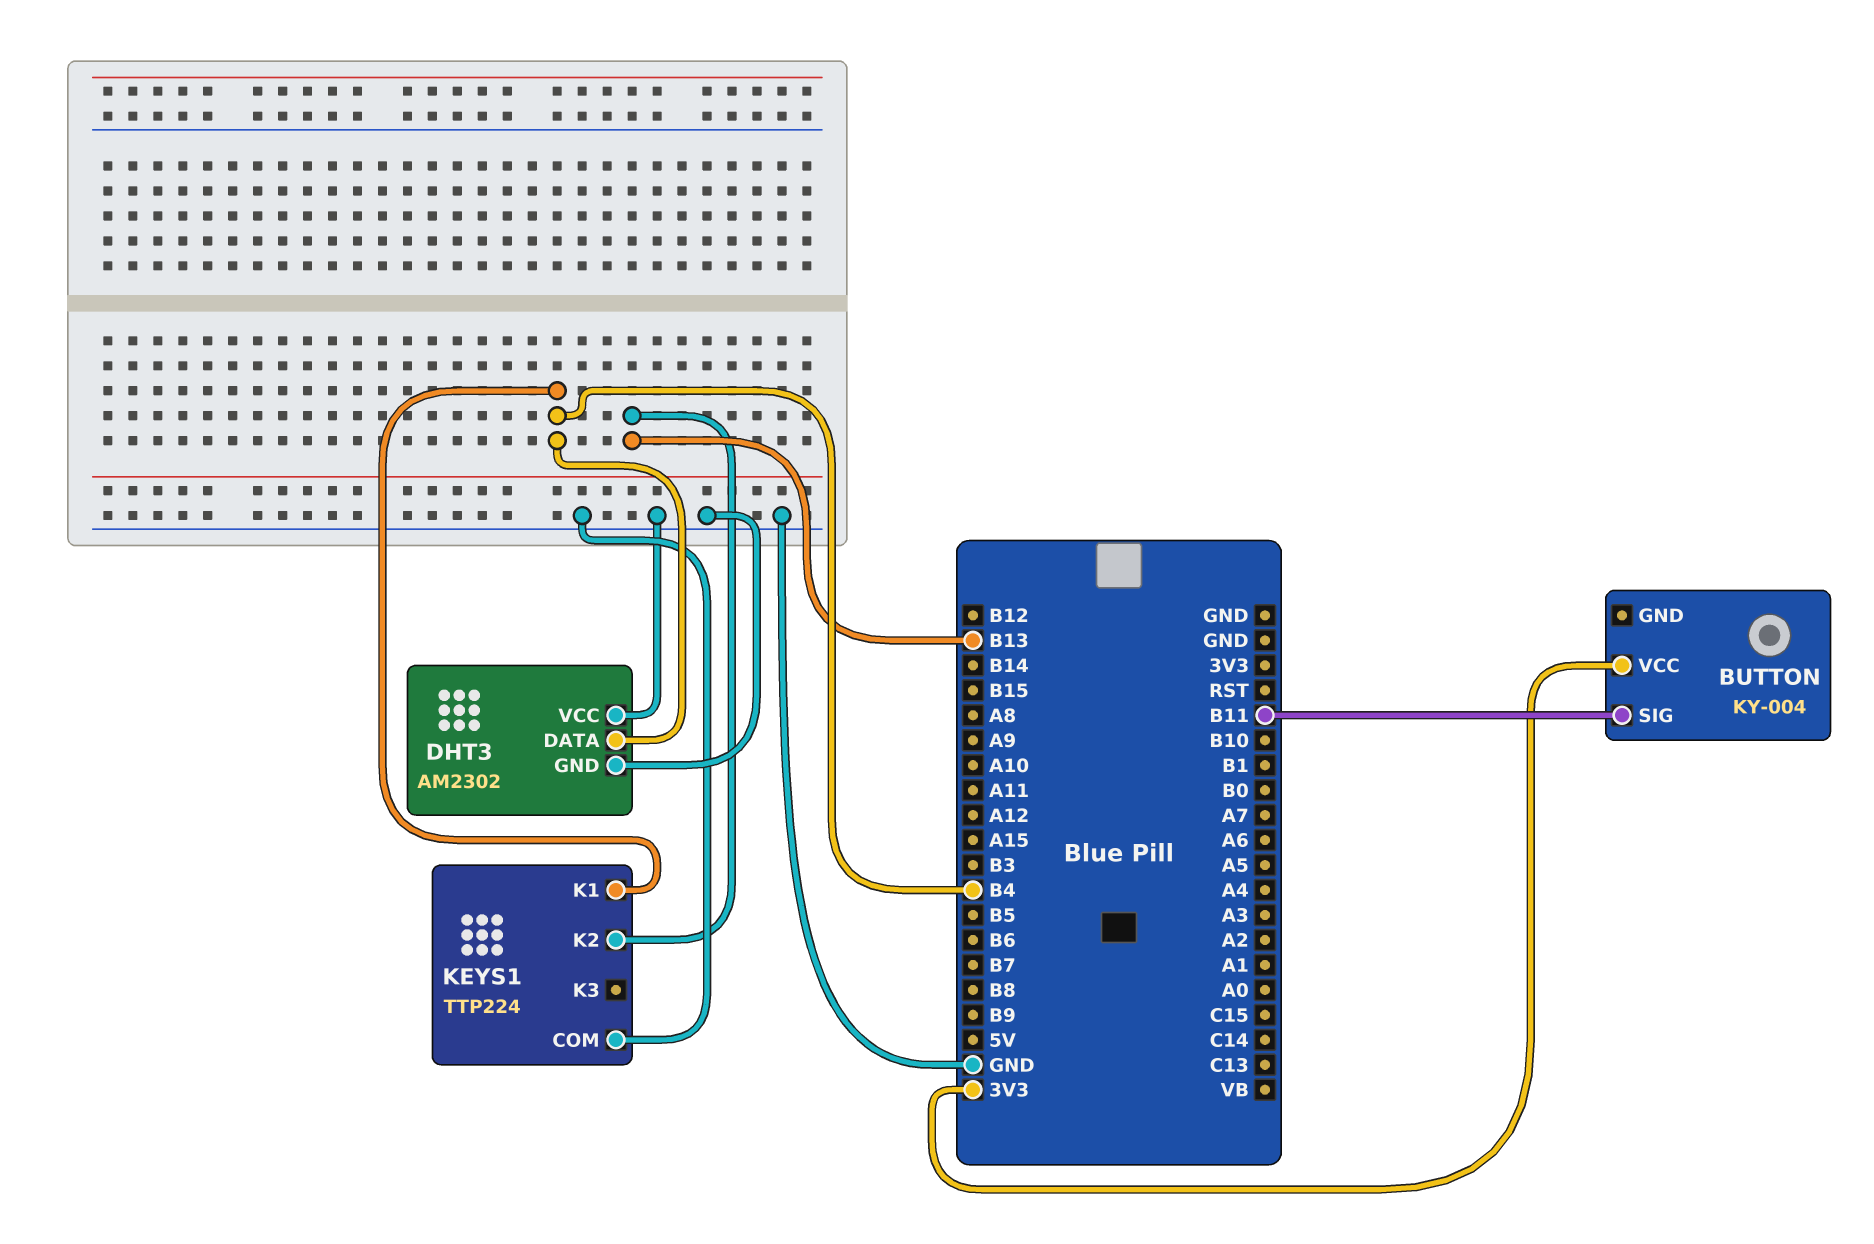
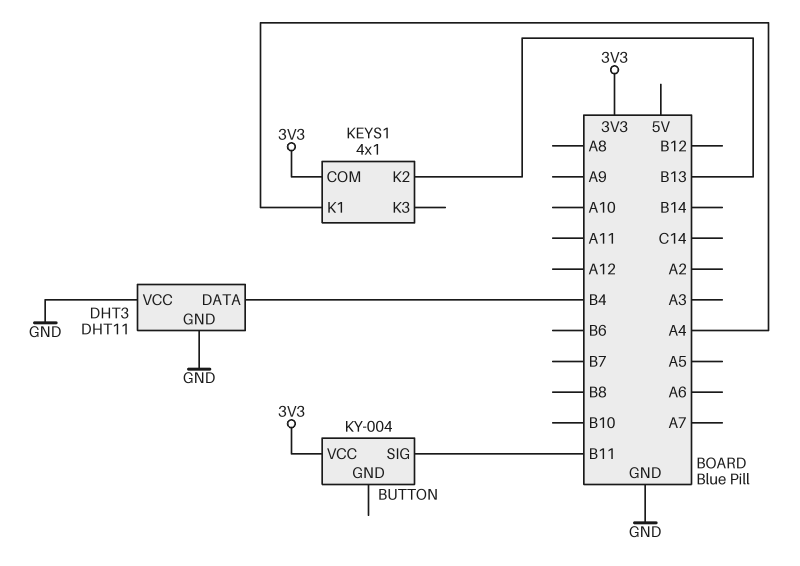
DHT3: AM2302 -> DHT11
KEYS1: TTP224 -> 4x1
KEYS1 pin COM: GND -> 3V3
KEYS1 pin K1: B4 -> A4

